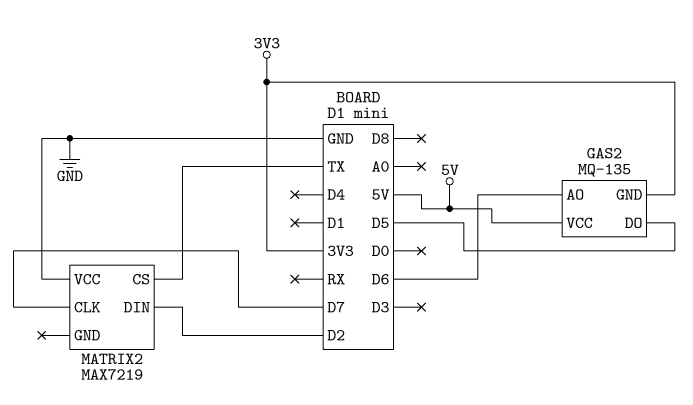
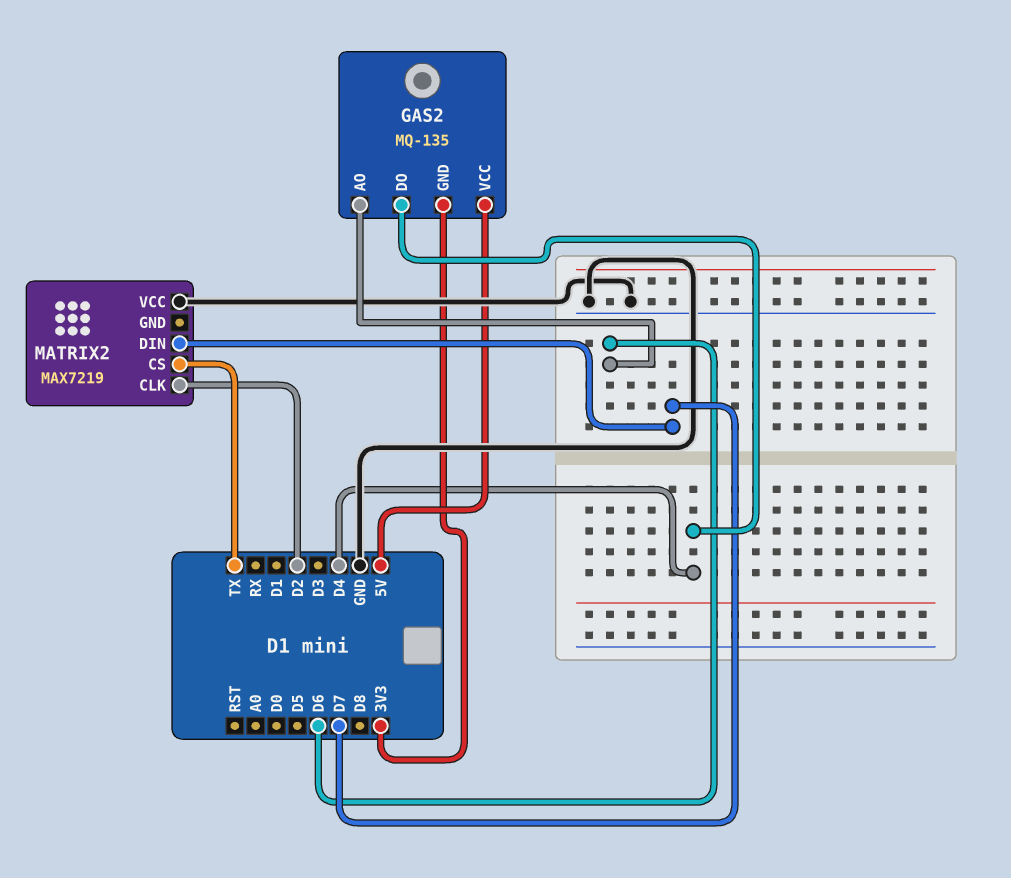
GAS2 pin DO: D5 -> D4
MATRIX2 pin CLK: D7 -> D2
MATRIX2 pin DIN: D2 -> D7

